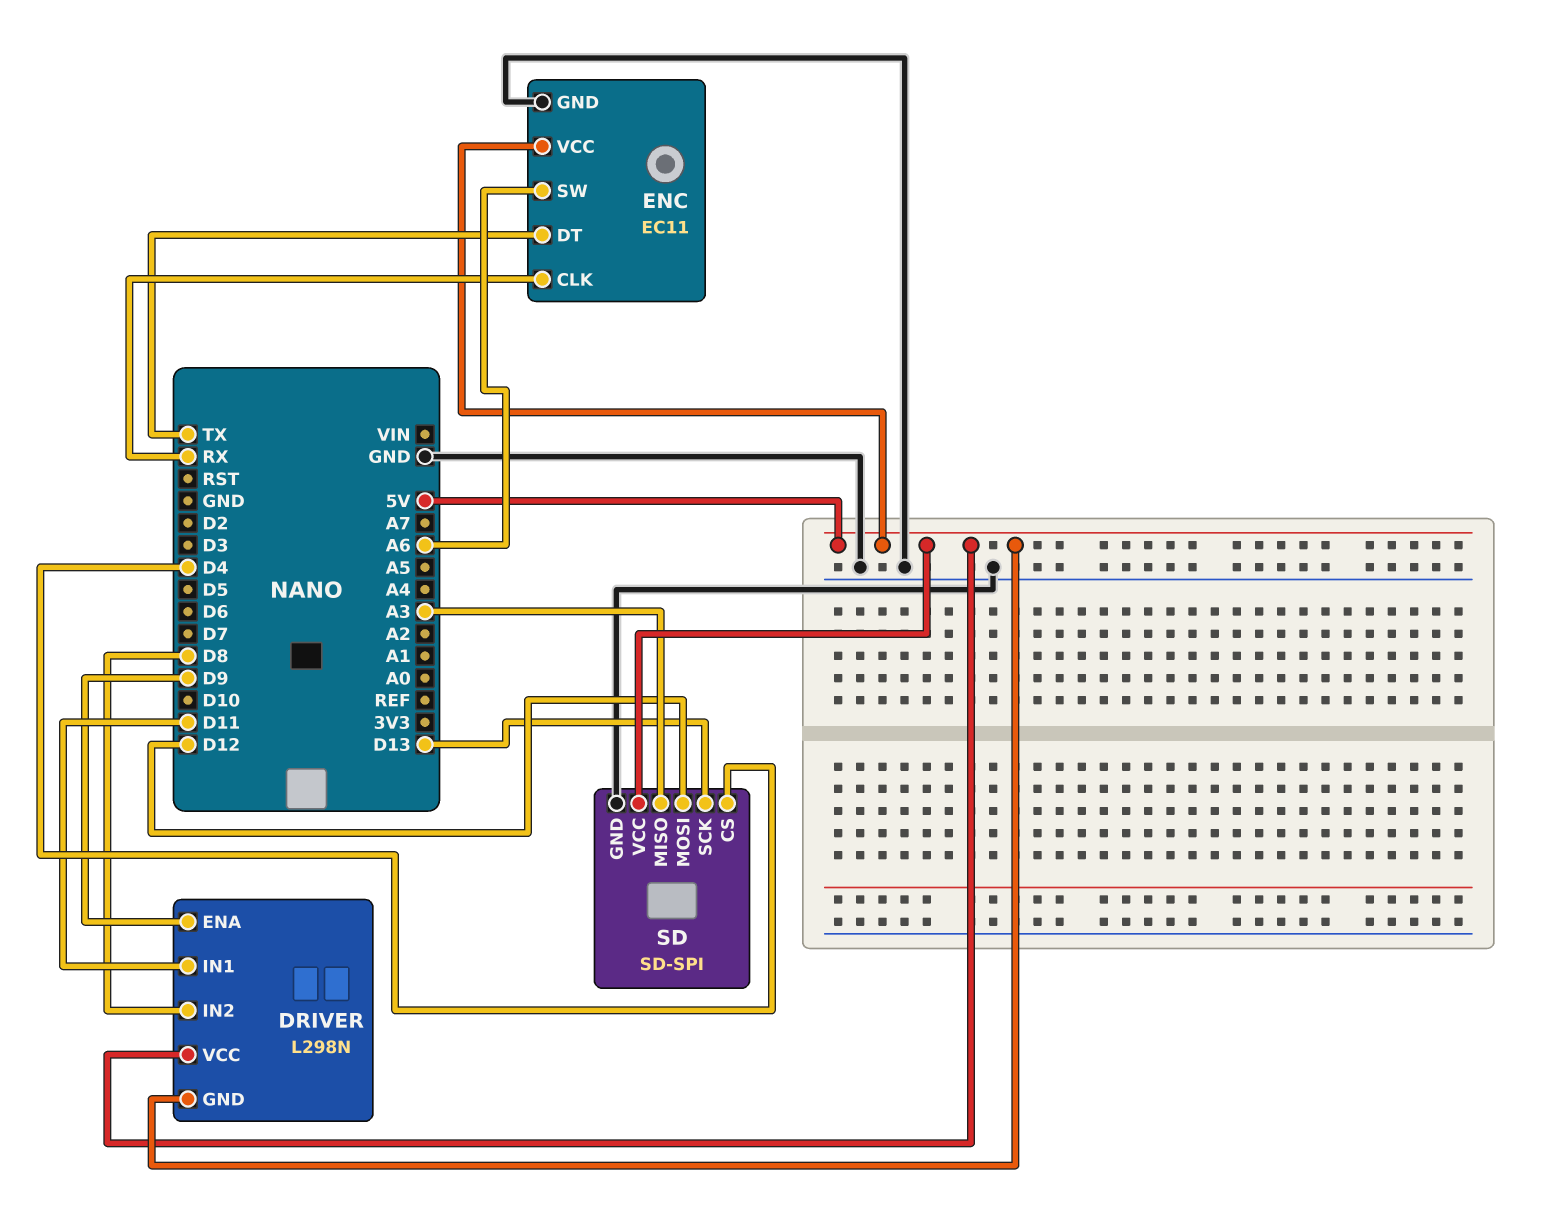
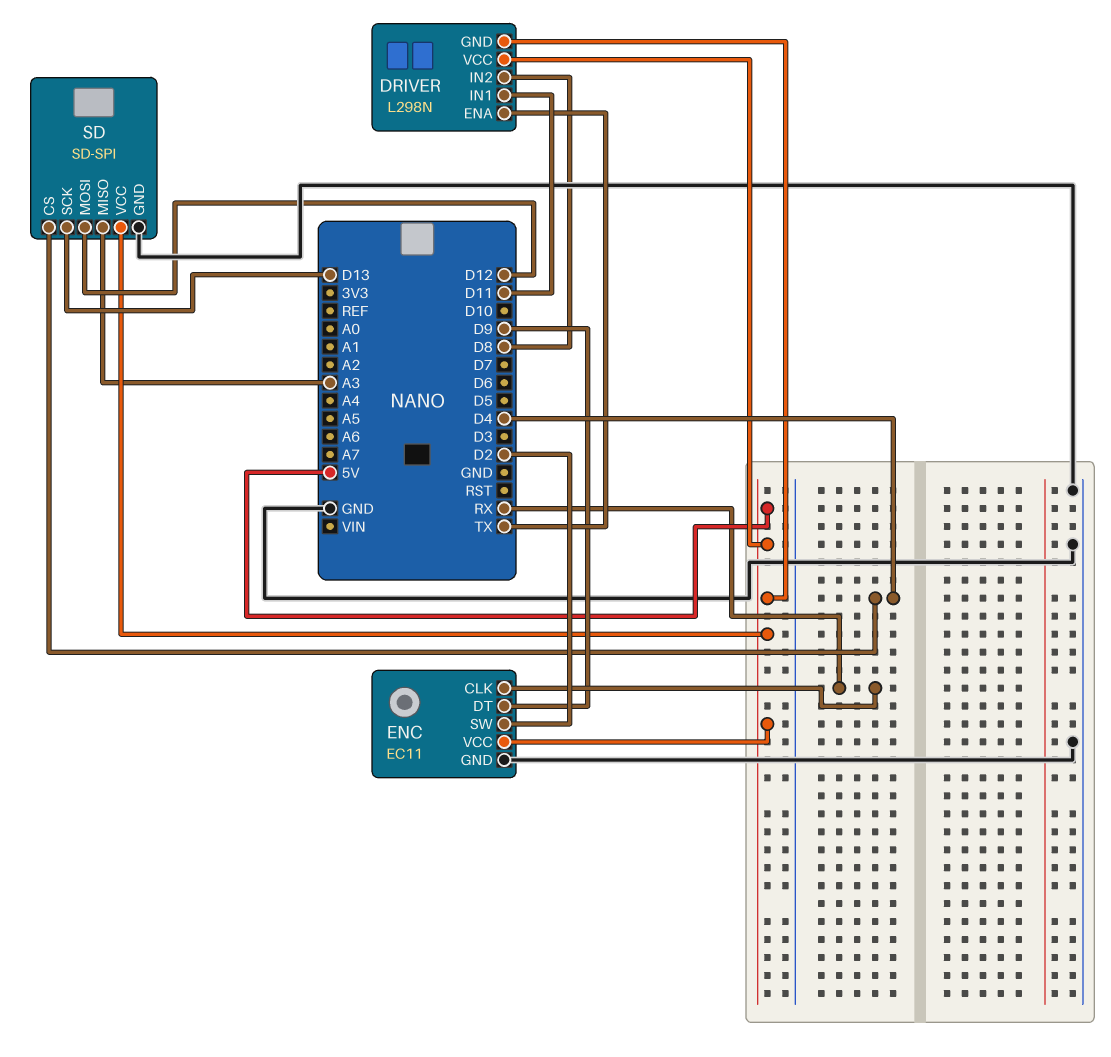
DRIVER pin ENA: D9 -> TX
ENC pin DT: TX -> D9
ENC pin SW: A6 -> D2

